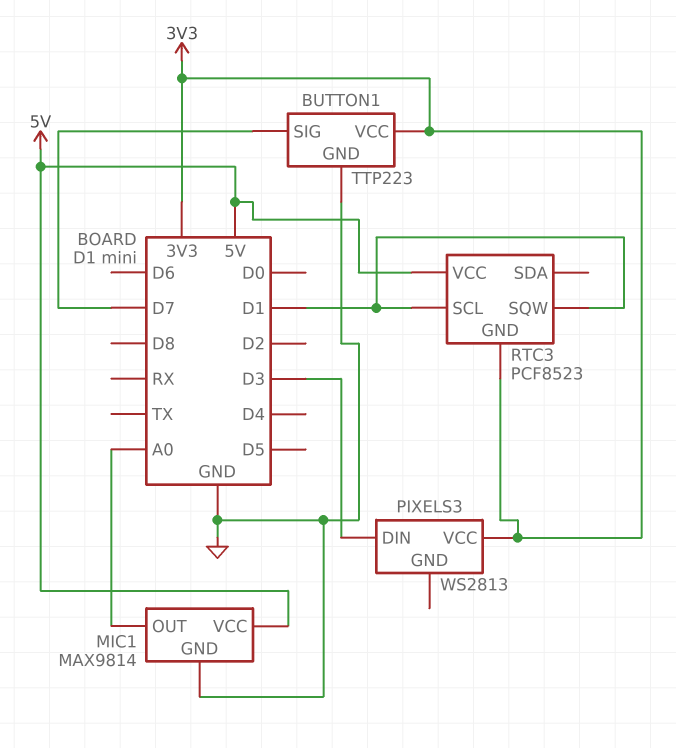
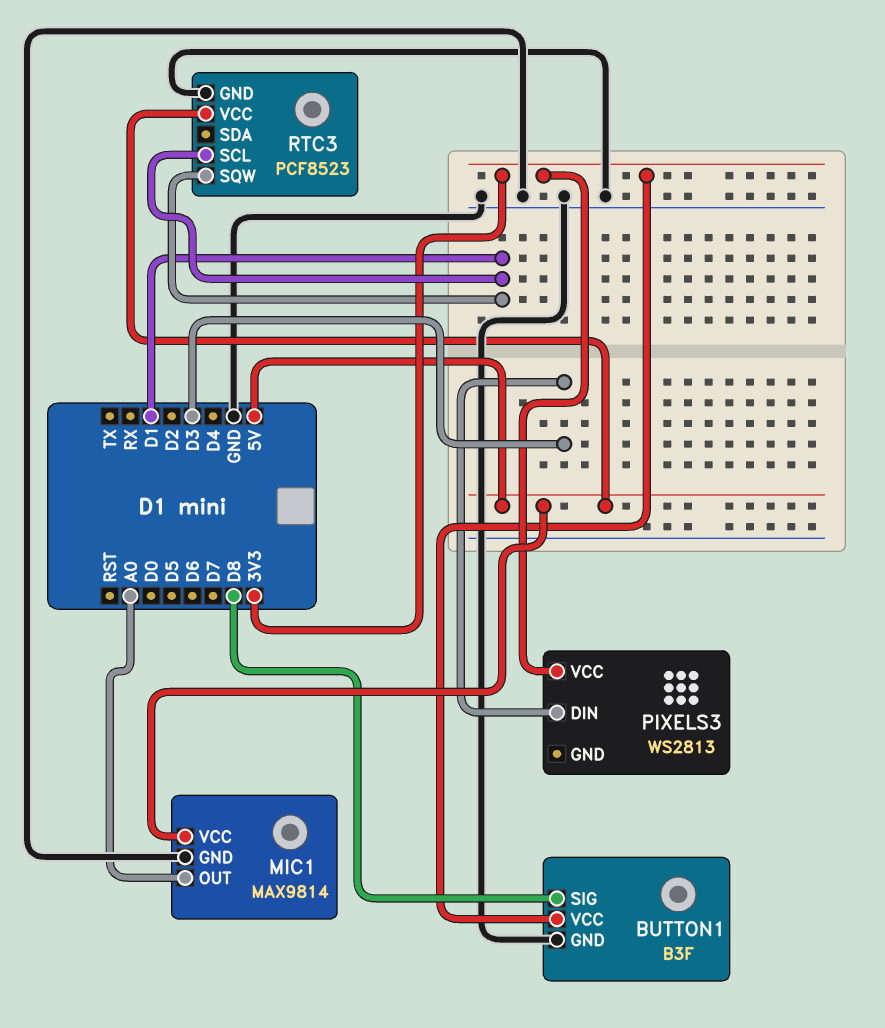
BUTTON1: TTP223 -> B3F
BUTTON1 pin SIG: D7 -> D8
RTC3 pin GND: 3V3 -> GND

